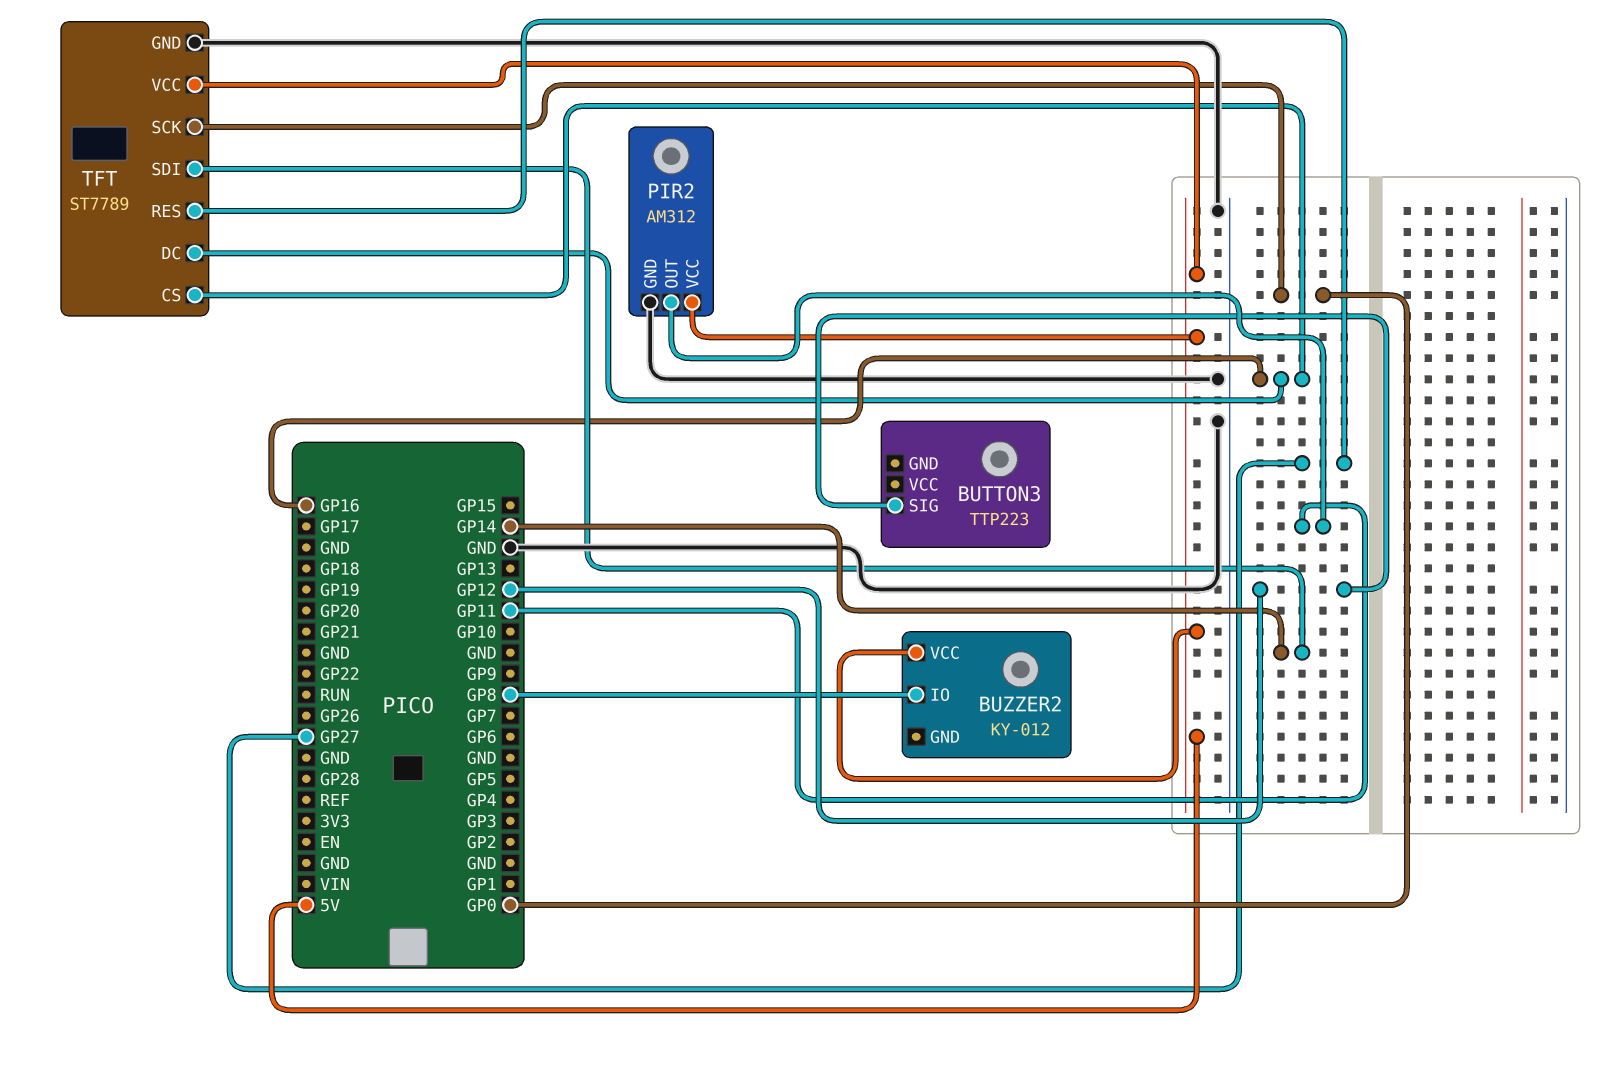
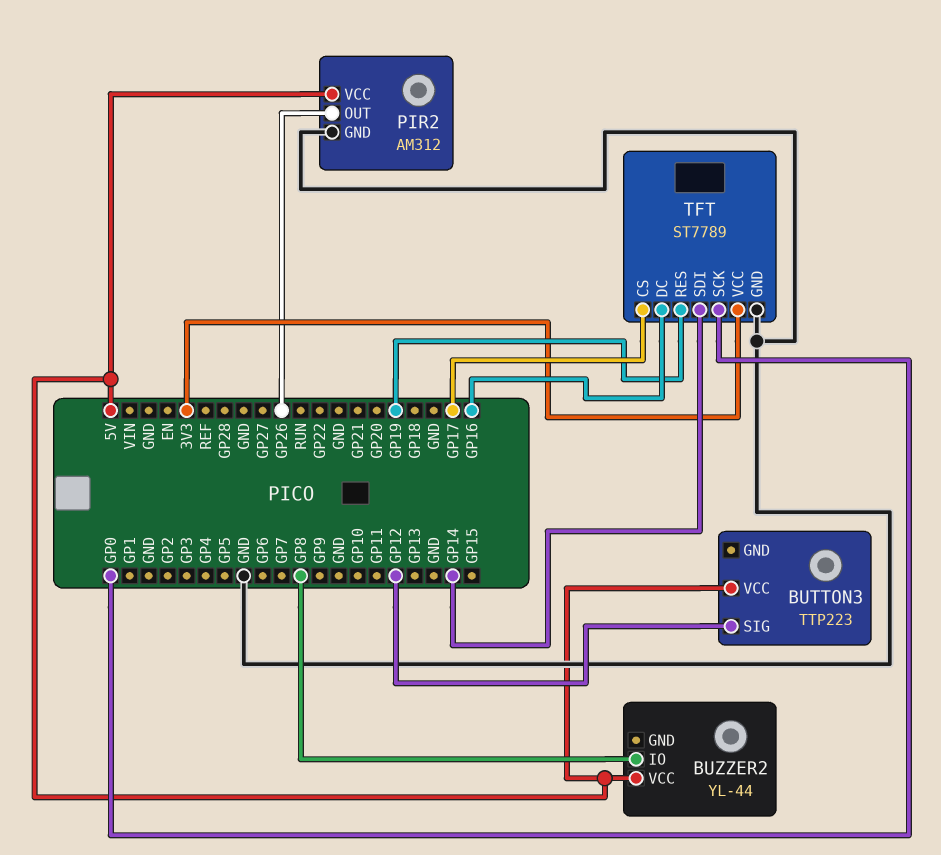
BUTTON3 pin VCC: none -> 5V
BUZZER2: KY-012 -> YL-44
PIR2 pin OUT: GP11 -> GP26
TFT pin CS: GP16 -> GP17
TFT pin RES: GP27 -> GP19
TFT pin VCC: 5V -> 3V3

